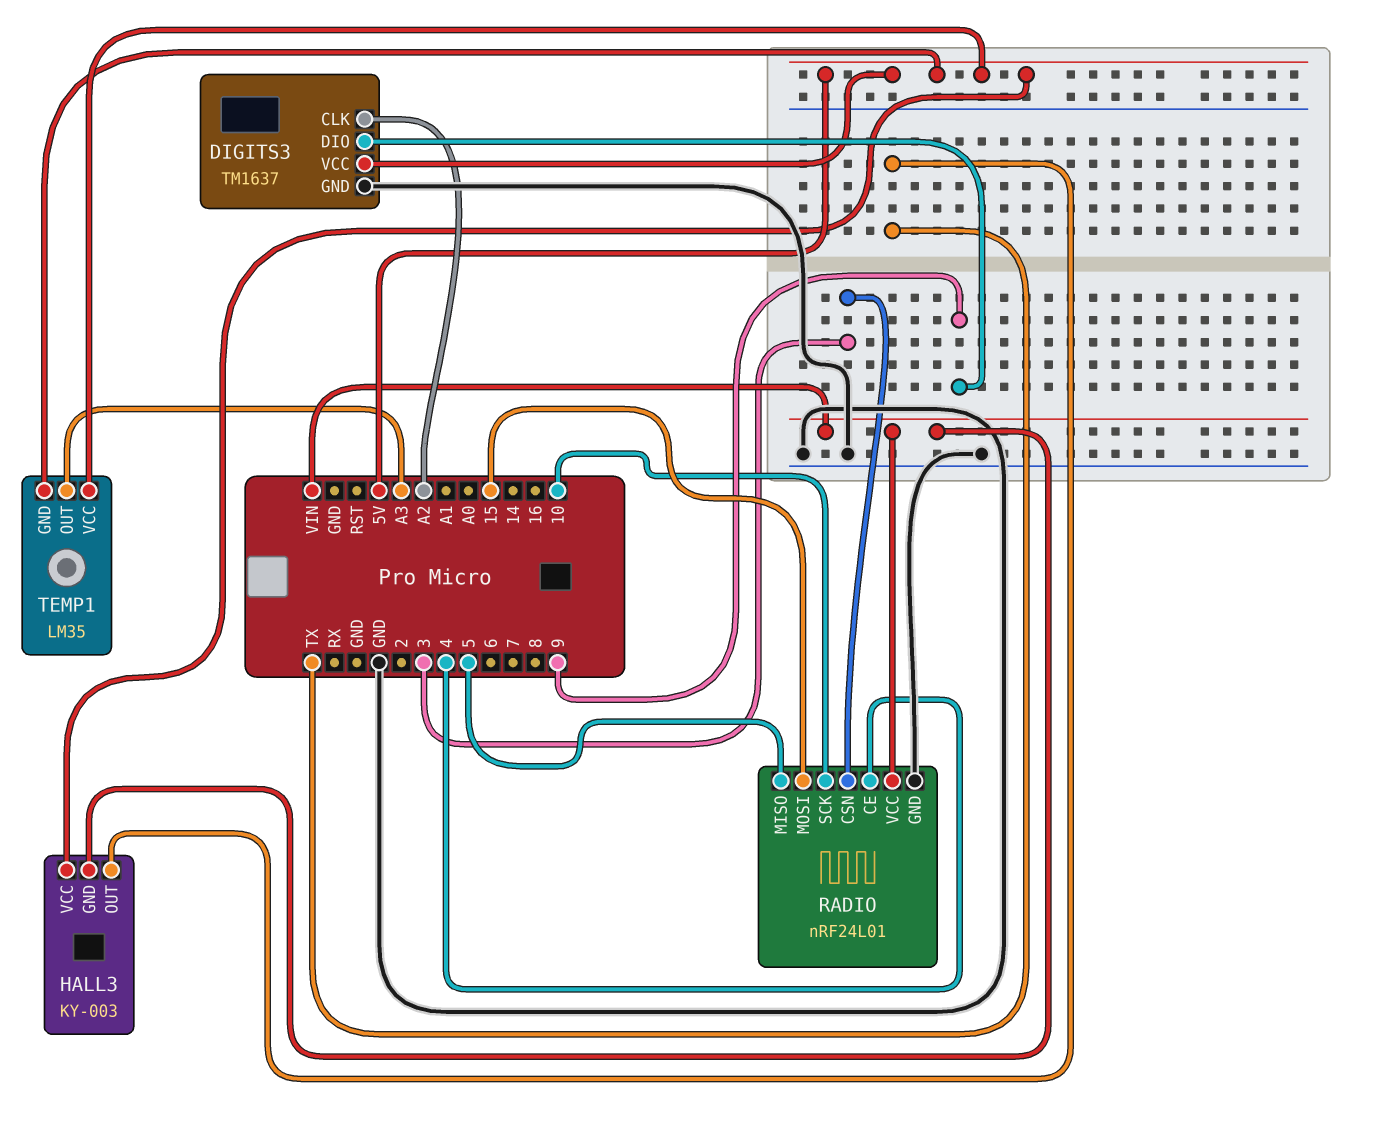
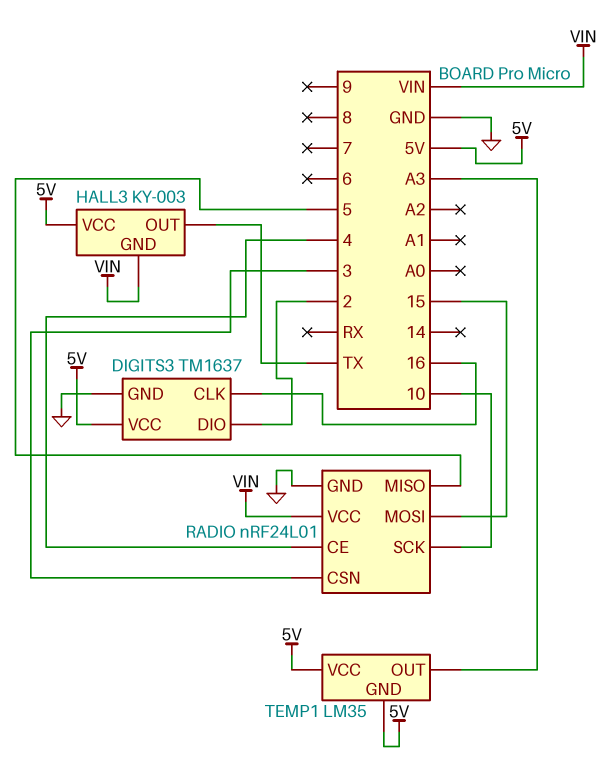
DIGITS3 pin CLK: A2 -> 16
DIGITS3 pin DIO: 9 -> 2

